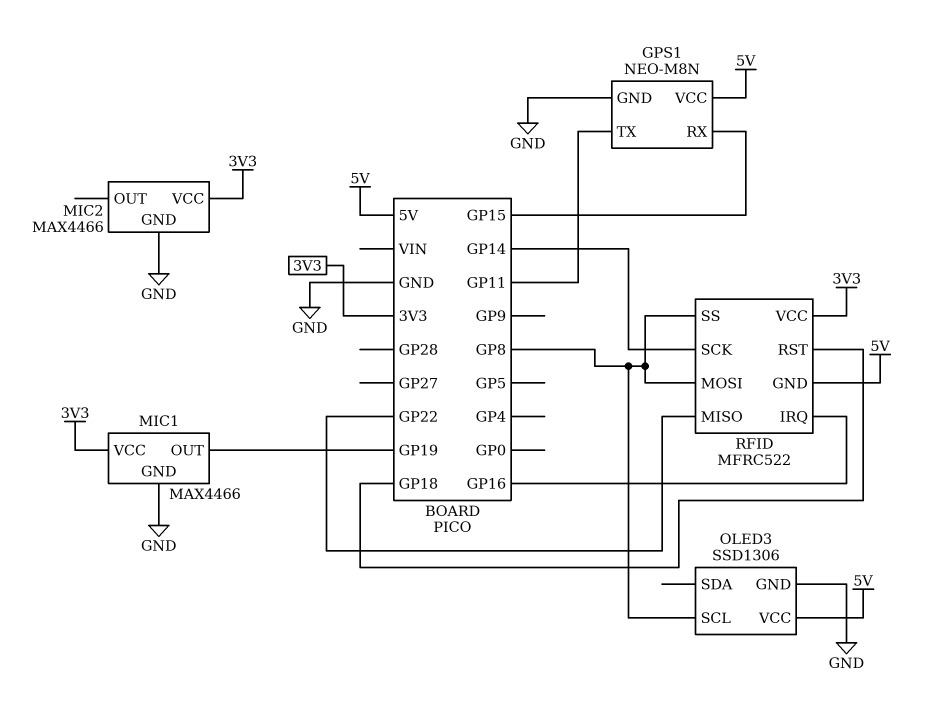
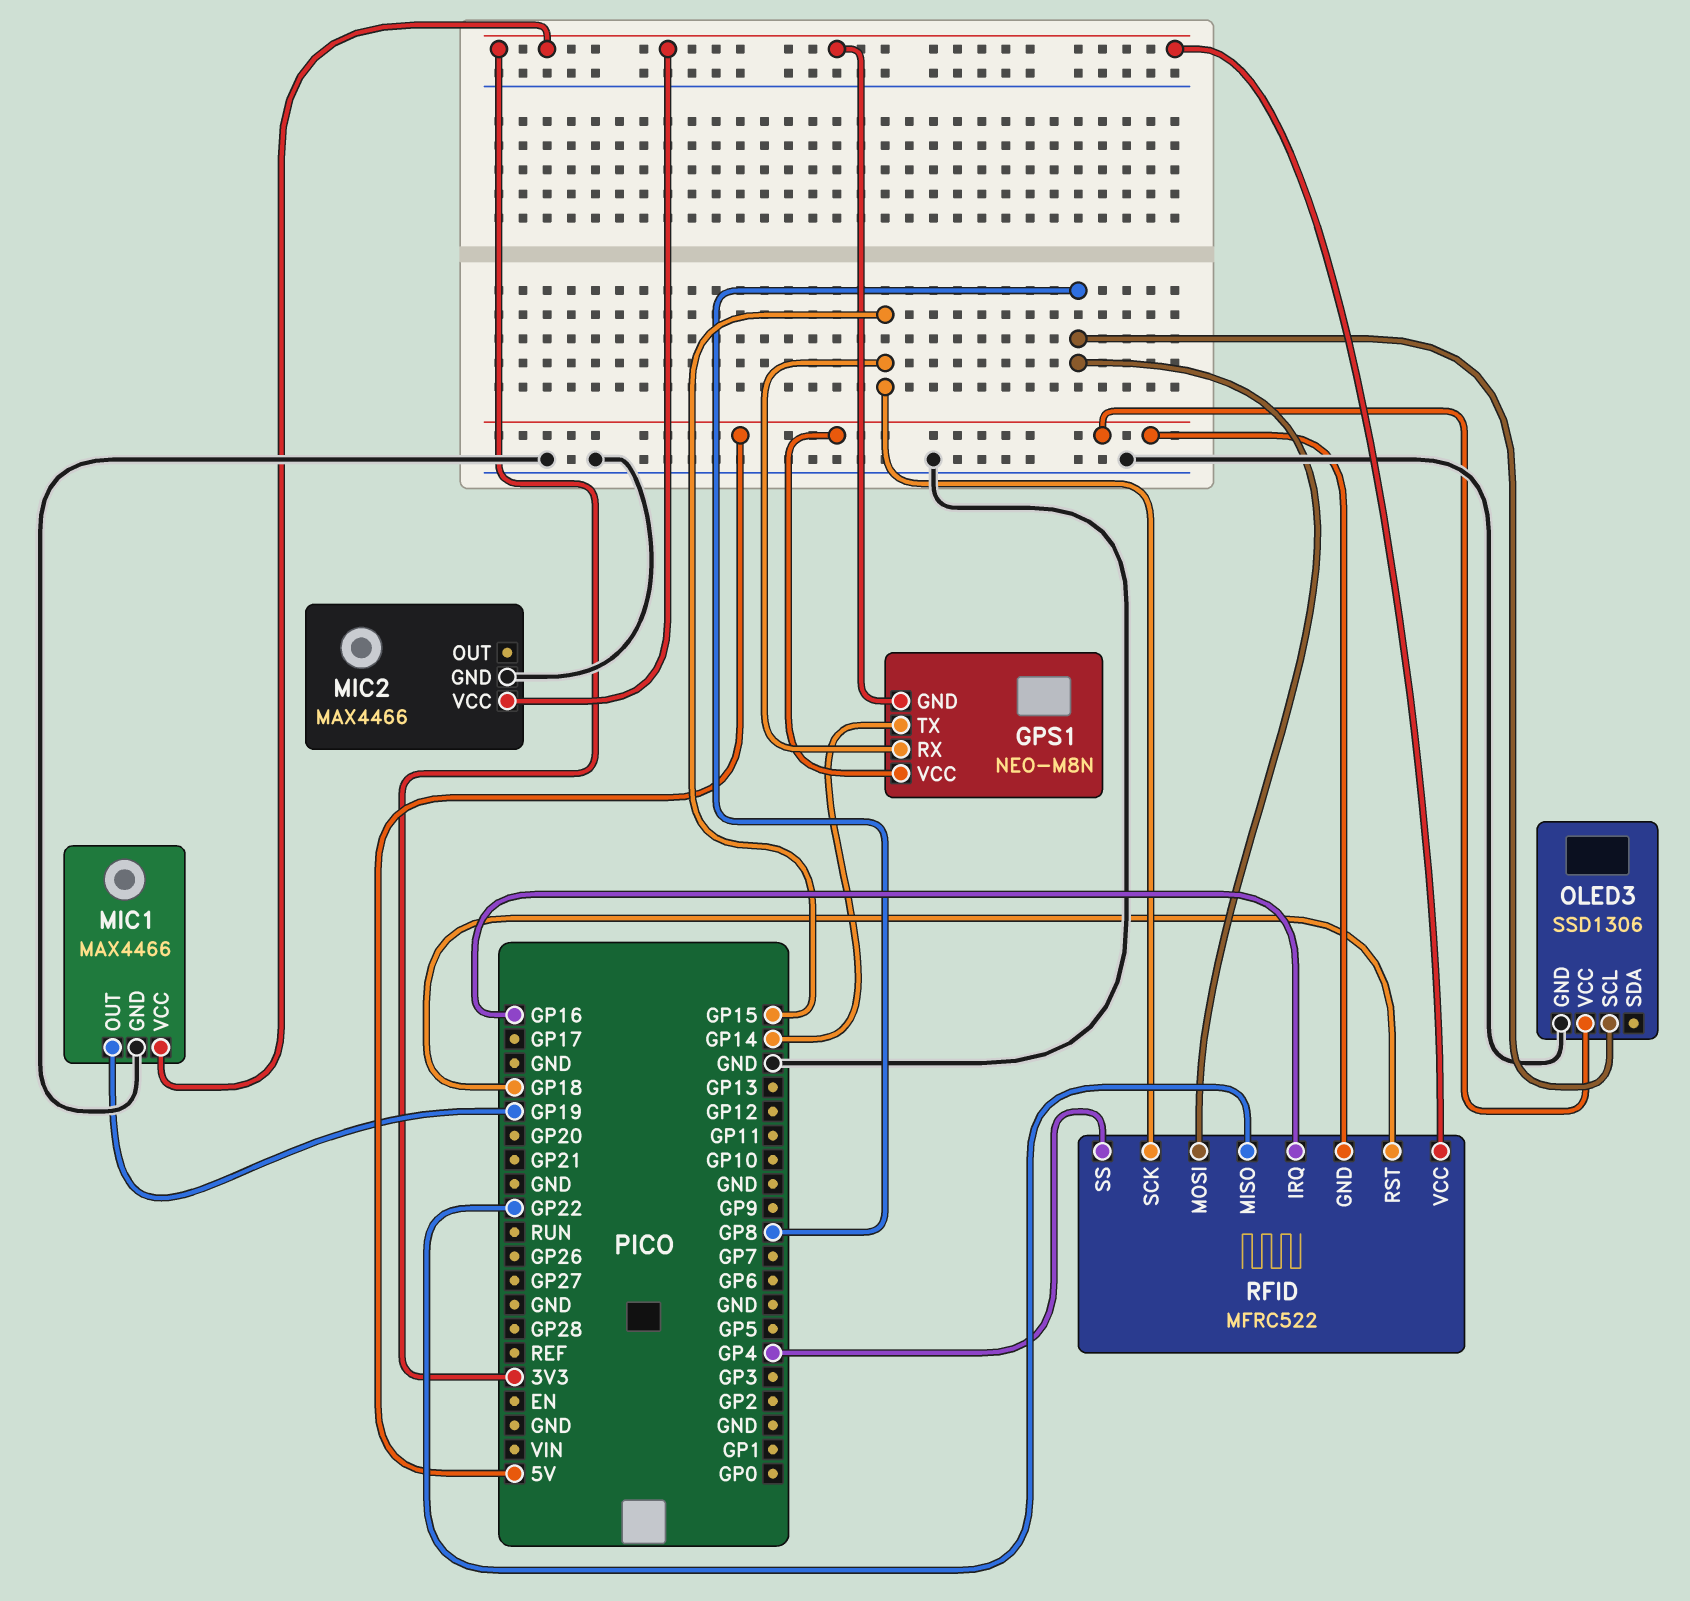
GPS1 pin GND: GND -> 3V3
GPS1 pin TX: GP11 -> GP14
RFID pin SCK: GP14 -> GP15
RFID pin SS: GP8 -> GP4

